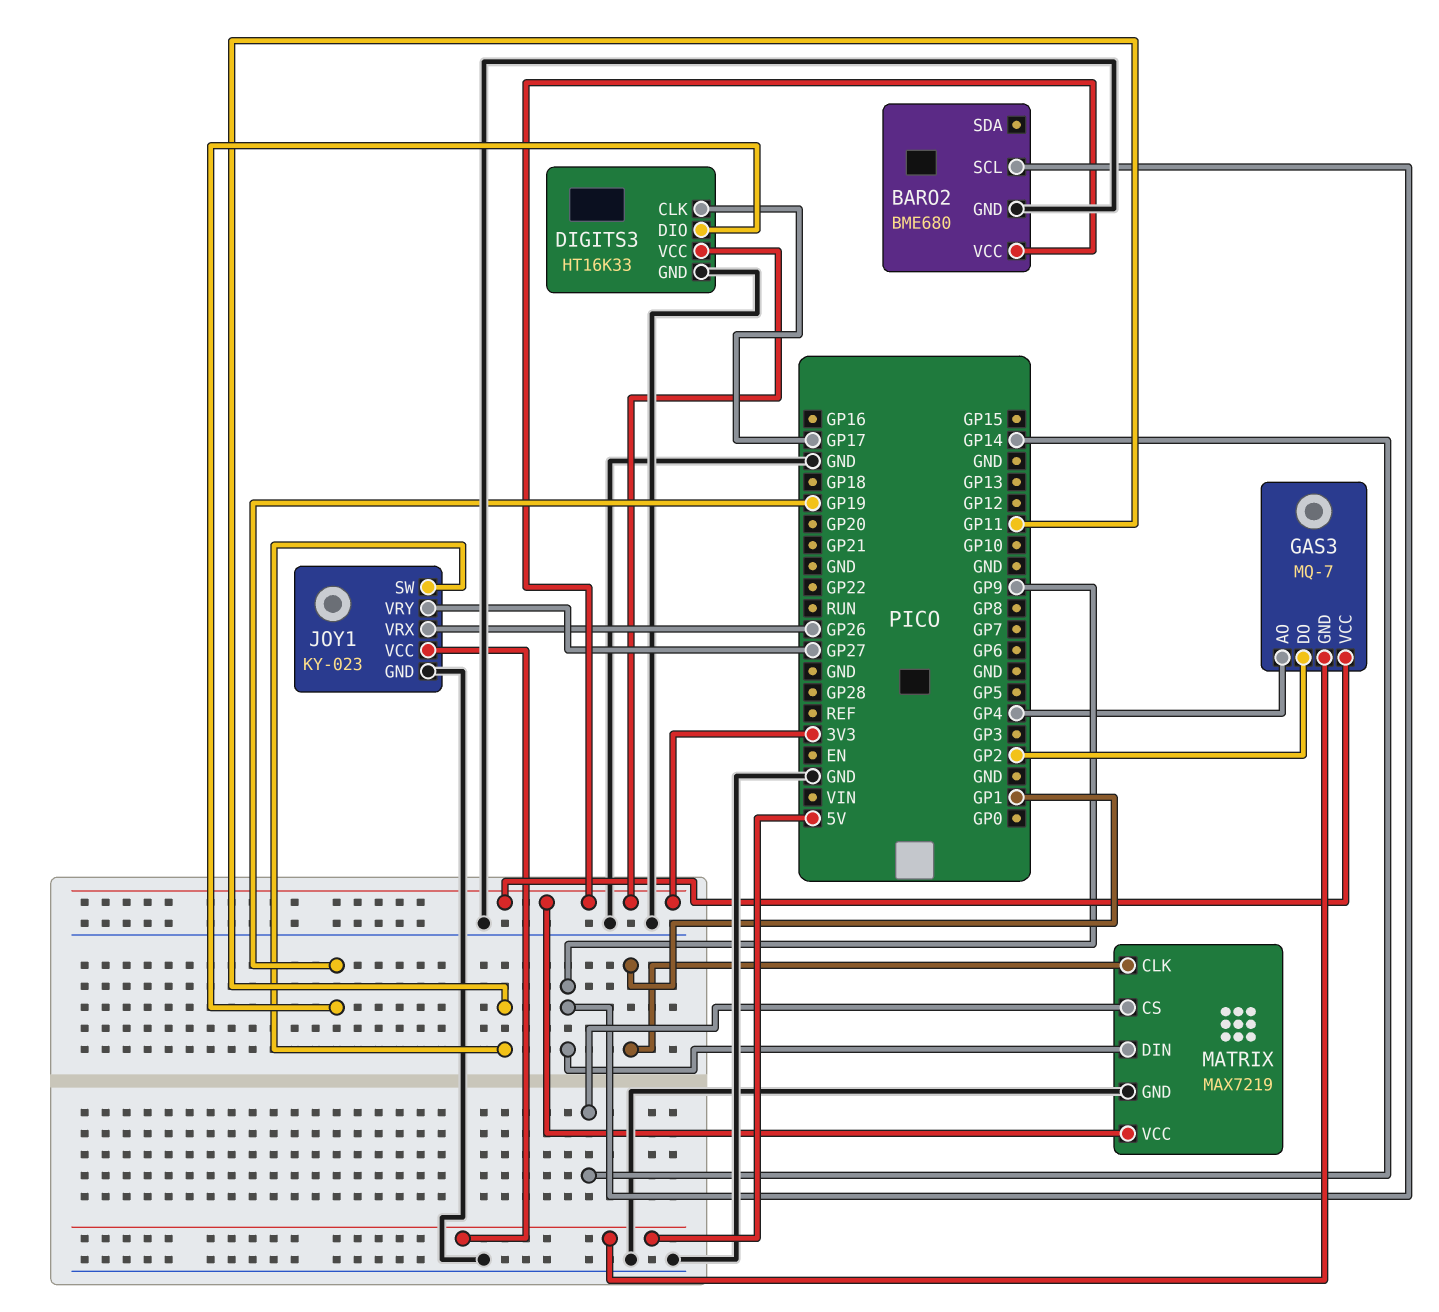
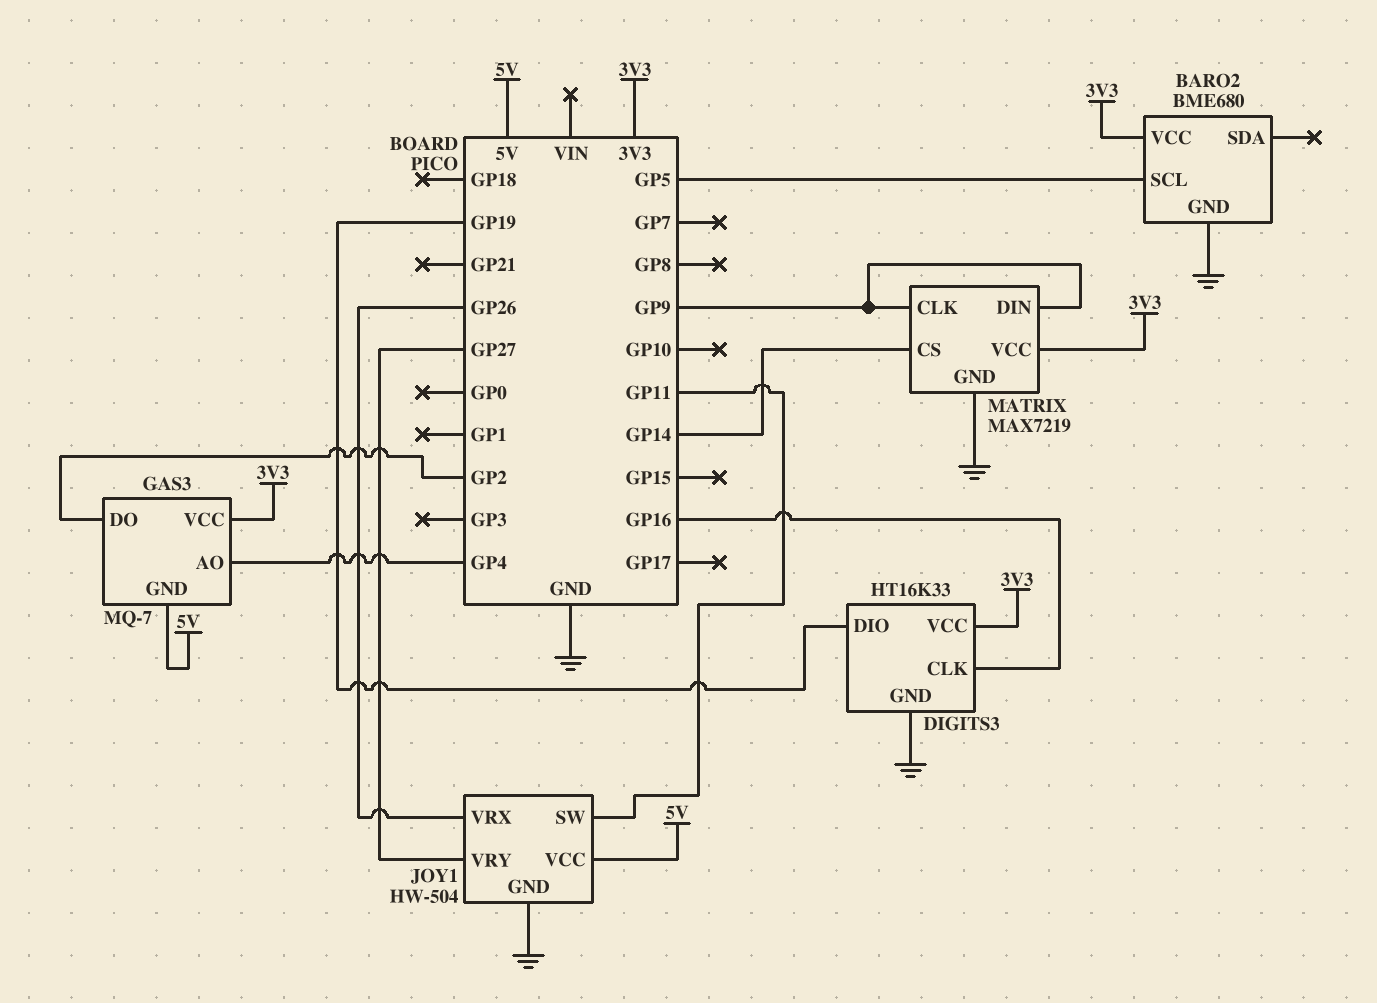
BARO2 pin SCL: GP9 -> GP5
DIGITS3 pin CLK: GP17 -> GP16
JOY1: KY-023 -> HW-504
MATRIX pin CLK: GP1 -> GP9

